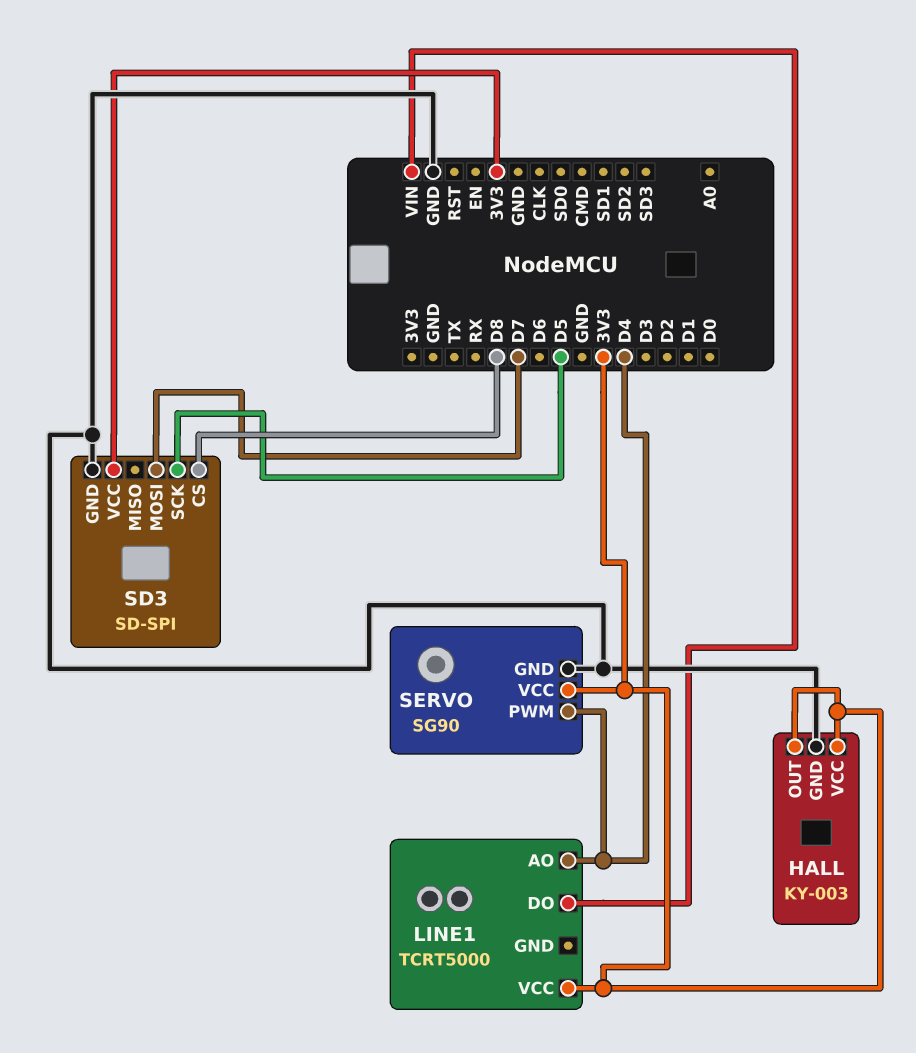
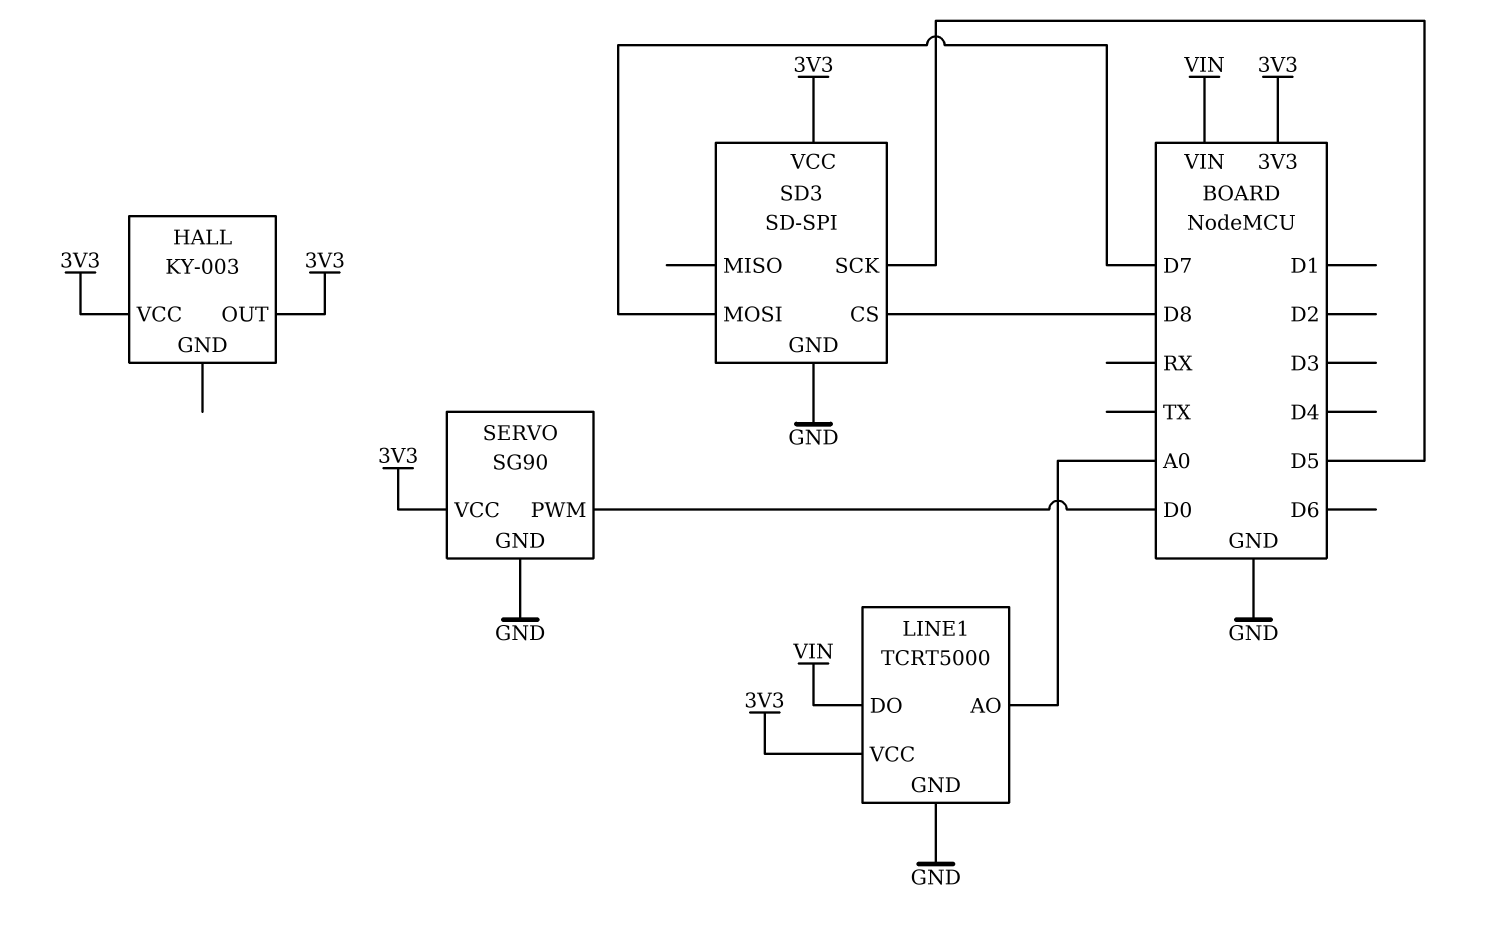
HALL pin GND: GND -> none
LINE1 pin AO: D4 -> A0
LINE1 pin GND: none -> GND
SERVO pin PWM: D4 -> D0

